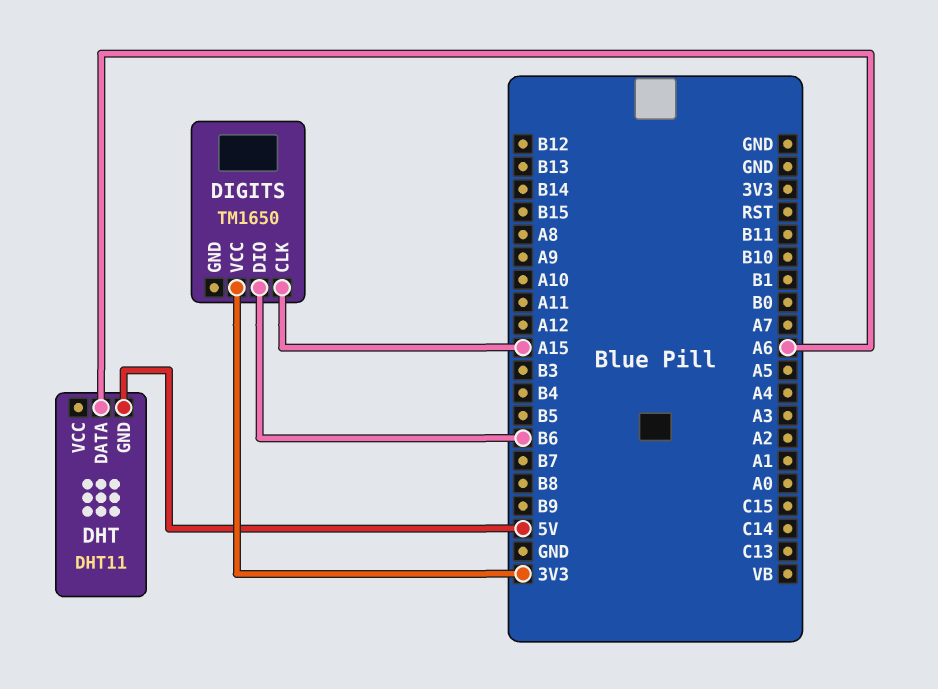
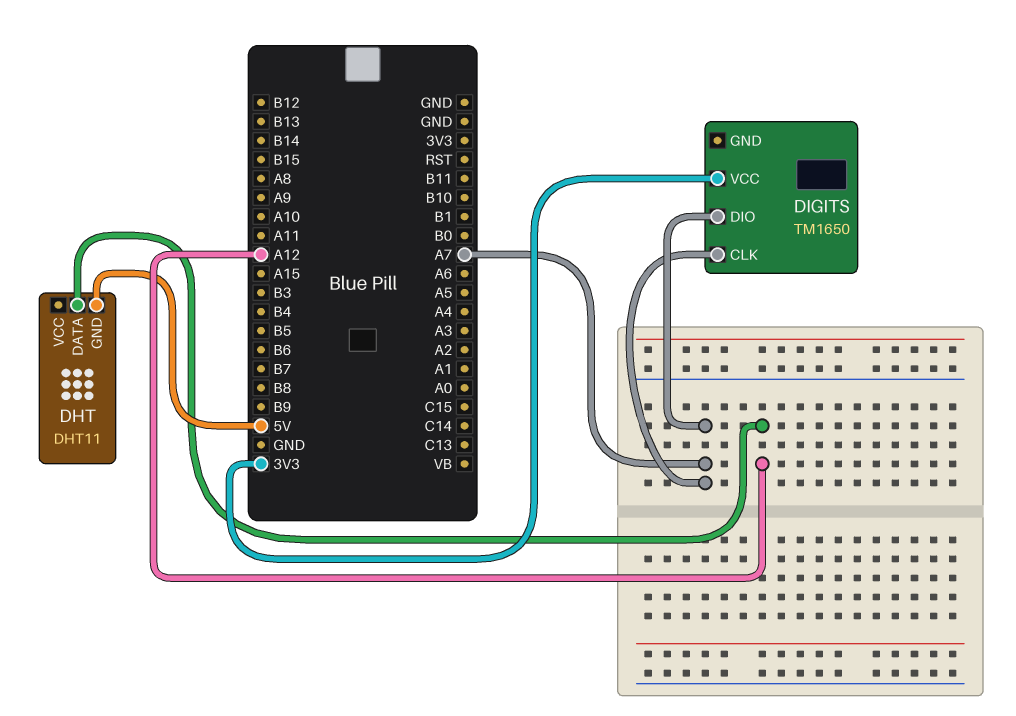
DHT pin DATA: A6 -> A12
DIGITS pin CLK: A15 -> A7
DIGITS pin DIO: B6 -> A7

